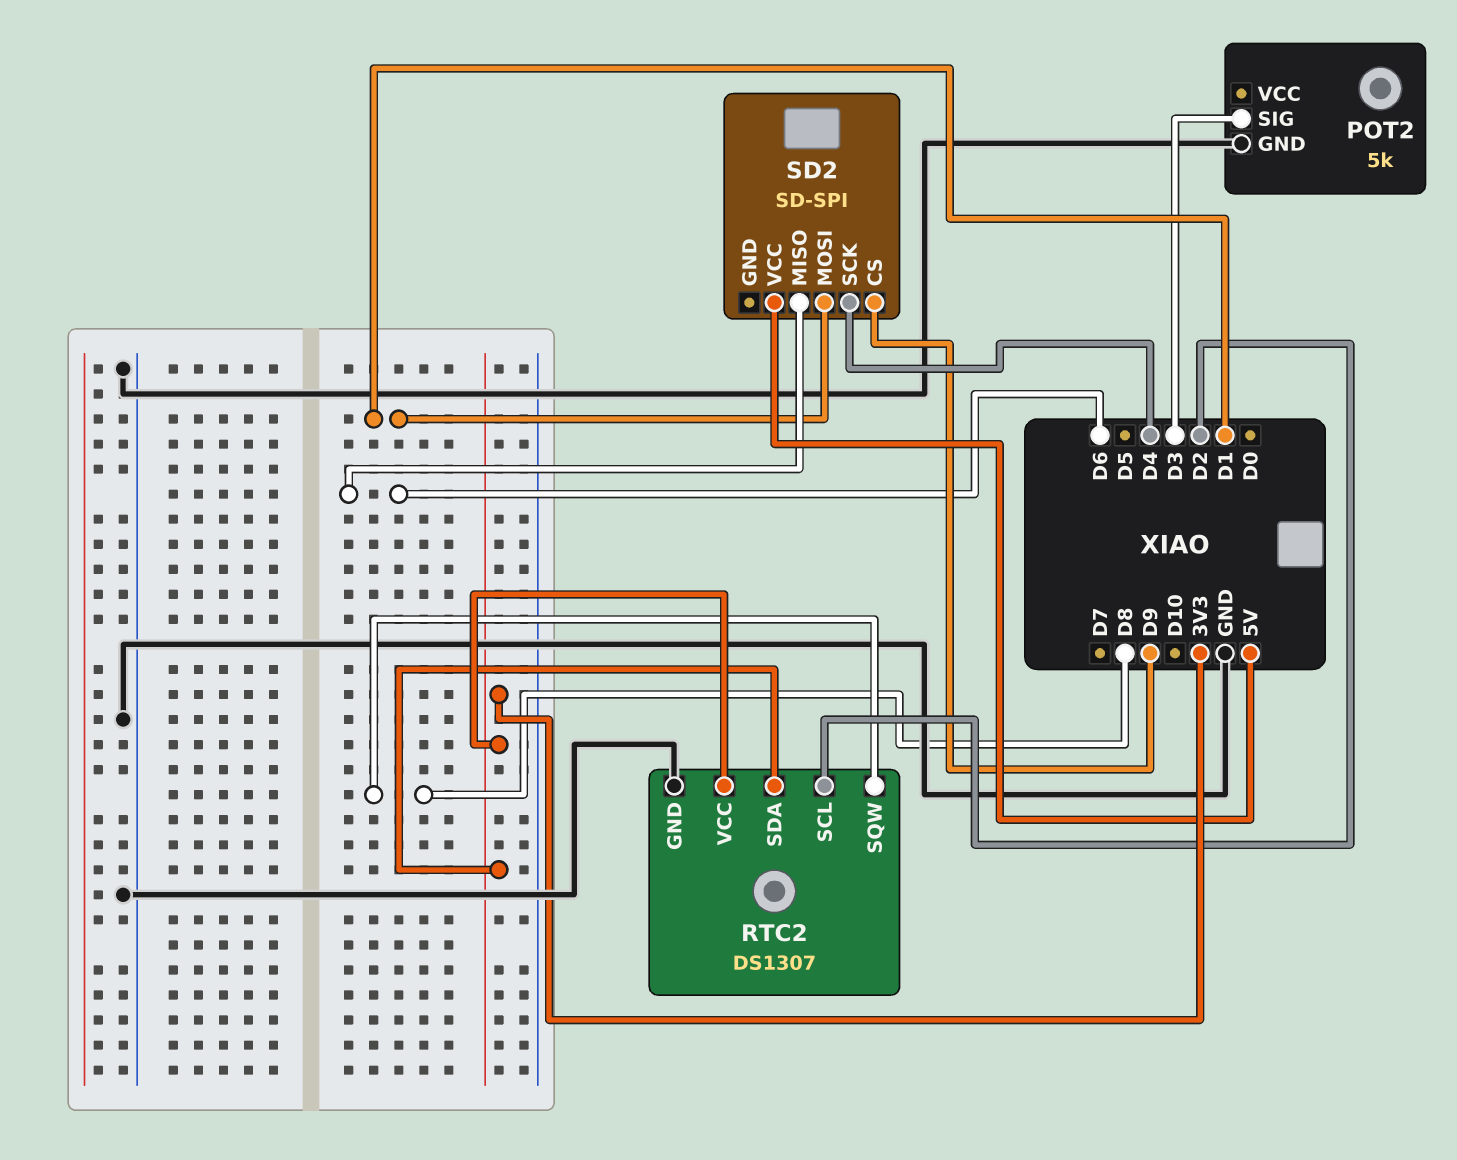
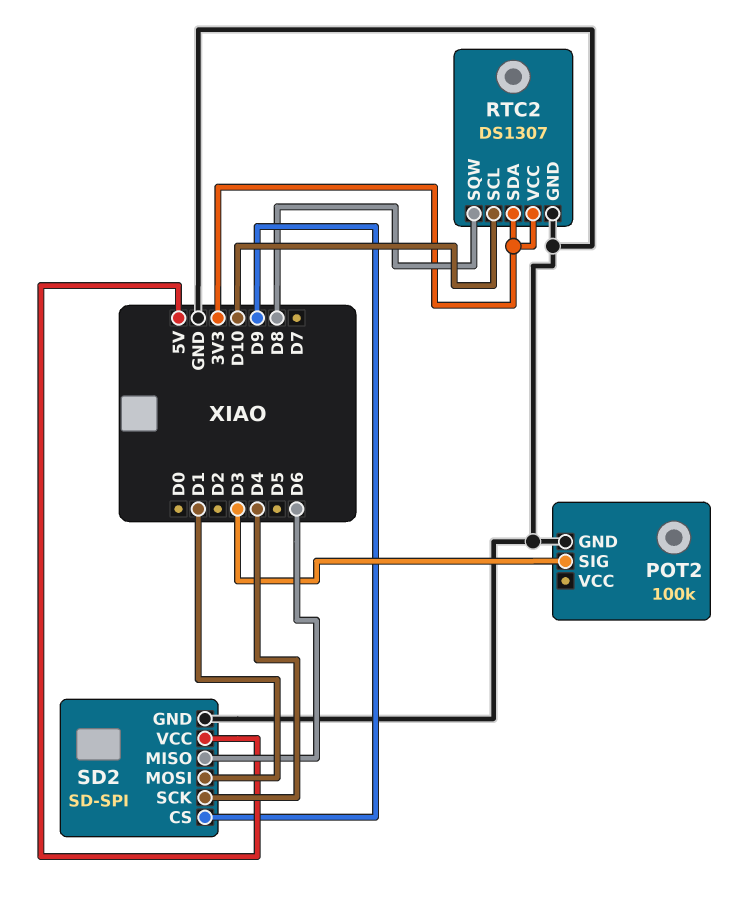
POT2: 5k -> 100k
RTC2 pin SCL: D2 -> D10
SD2 pin GND: none -> GND

